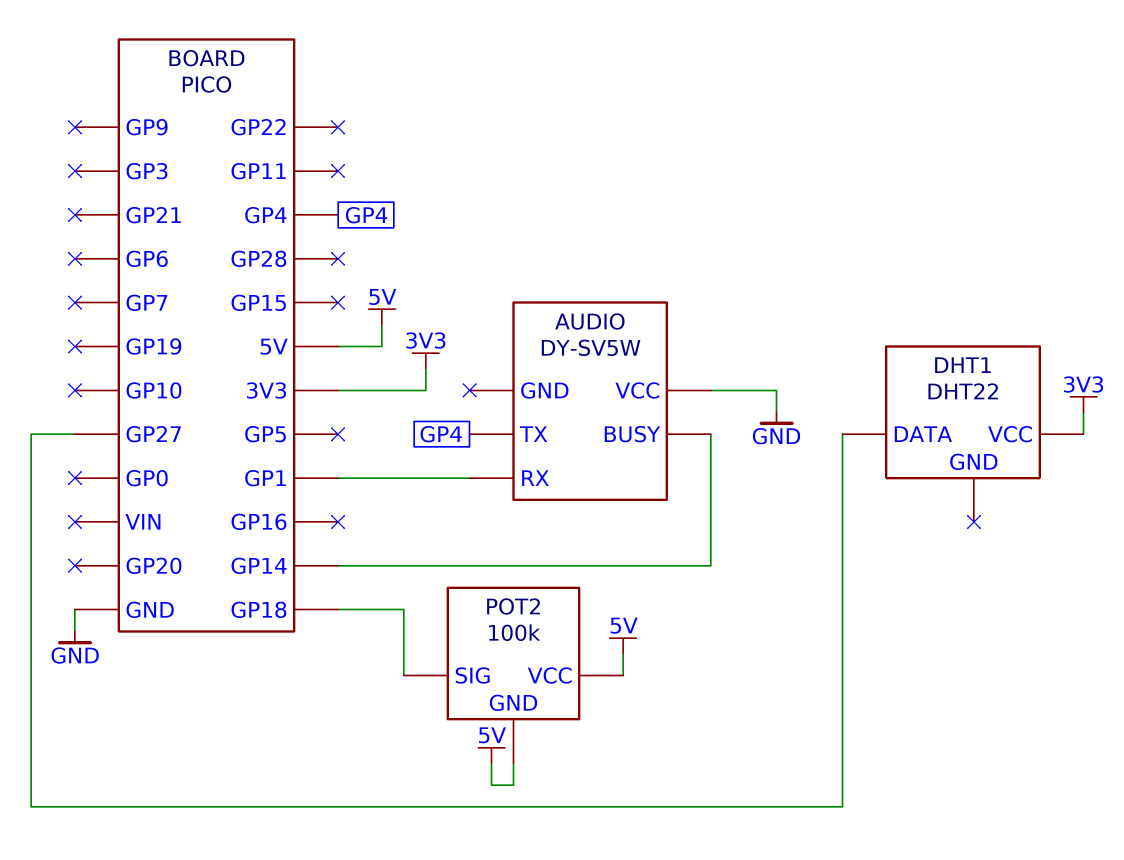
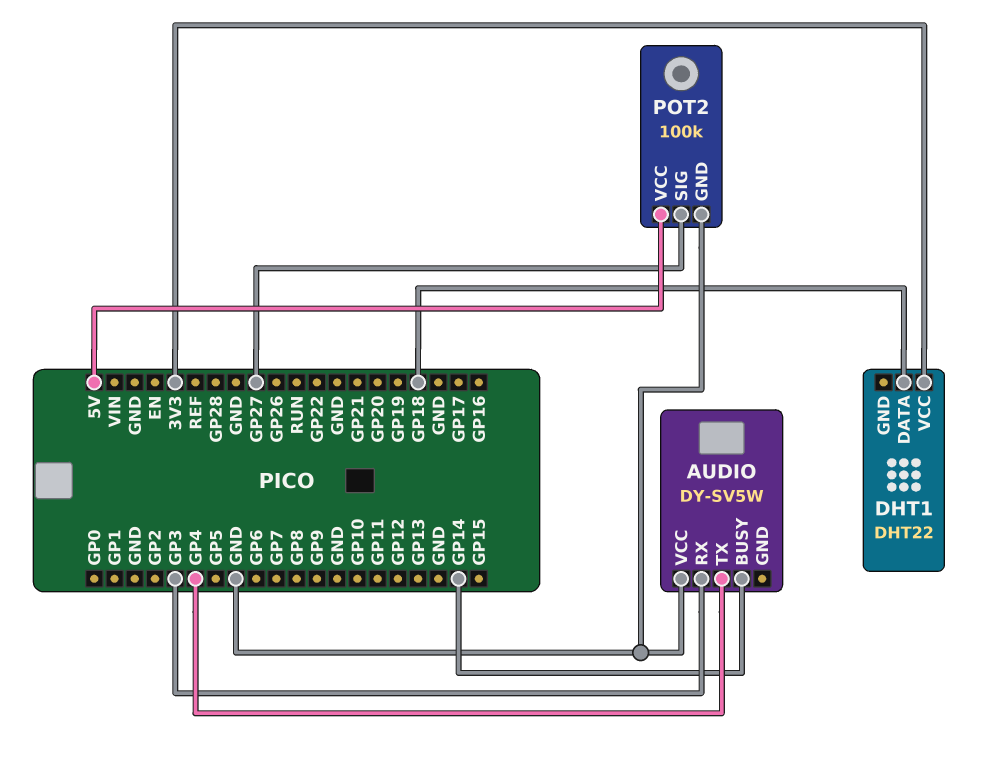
AUDIO pin RX: GP1 -> GP3
DHT1 pin DATA: GP27 -> GP18
POT2 pin GND: 5V -> GND
POT2 pin SIG: GP18 -> GP27

